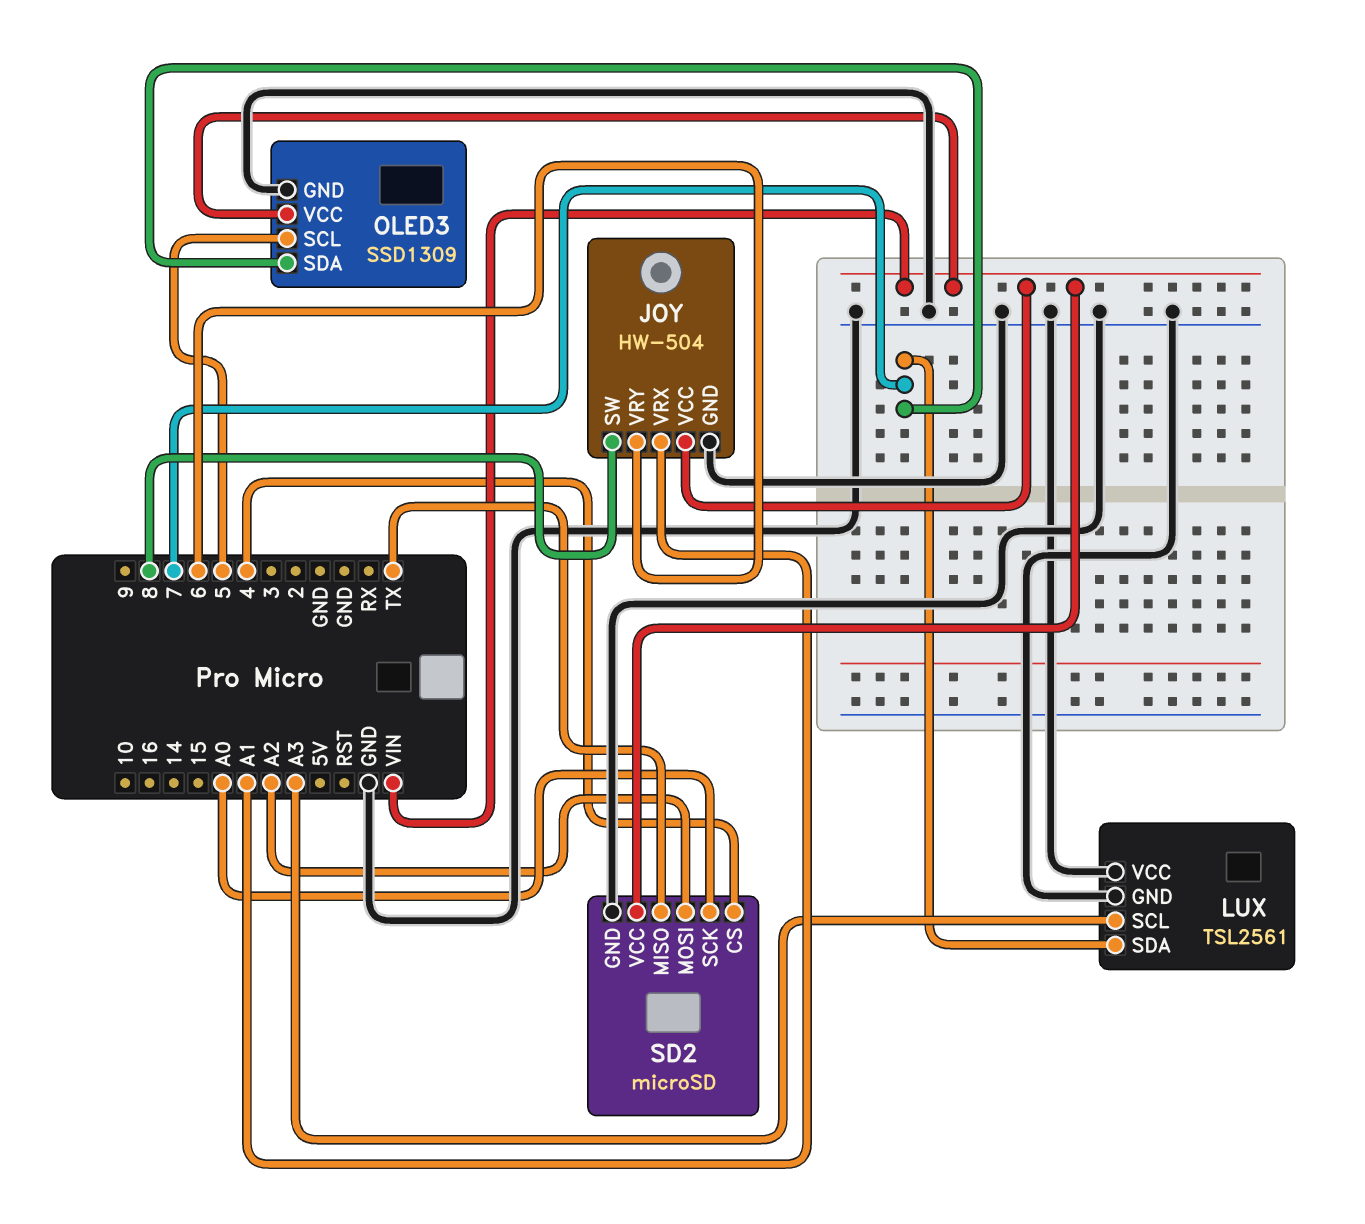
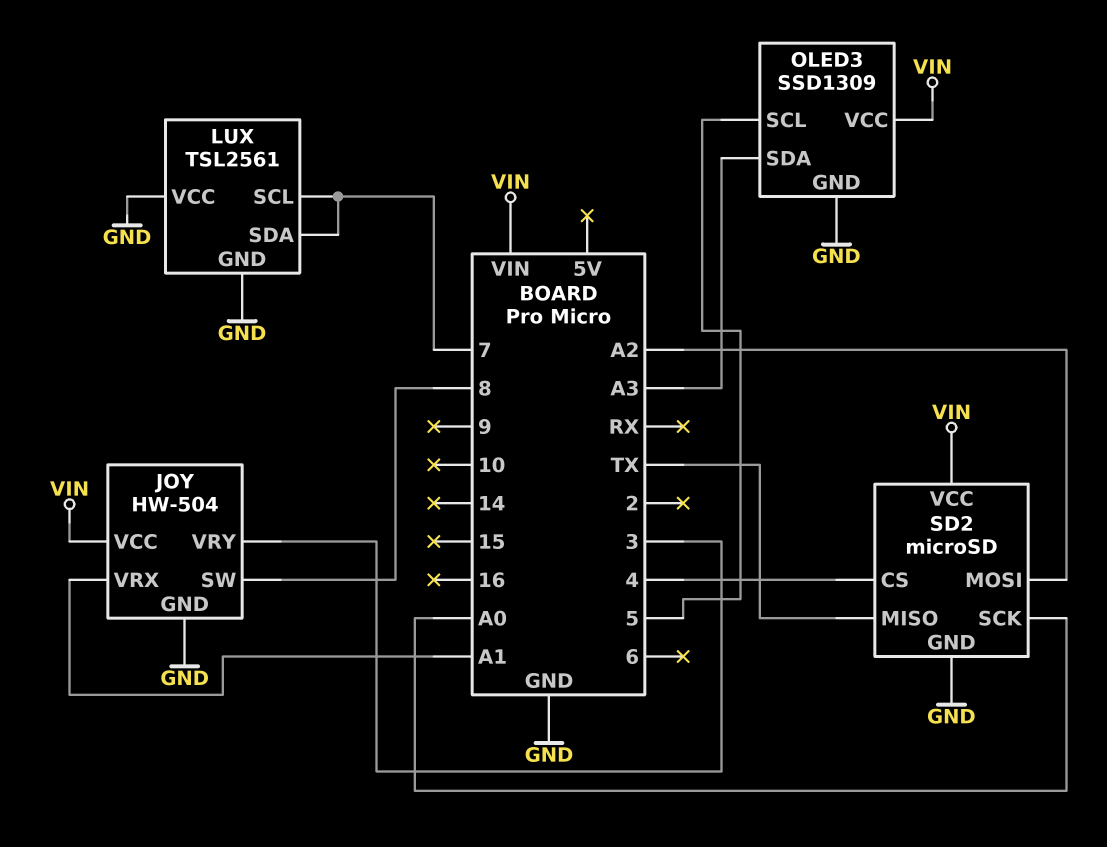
JOY pin VRY: 6 -> 3
LUX pin SCL: A3 -> 7
OLED3 pin SDA: 7 -> A3

